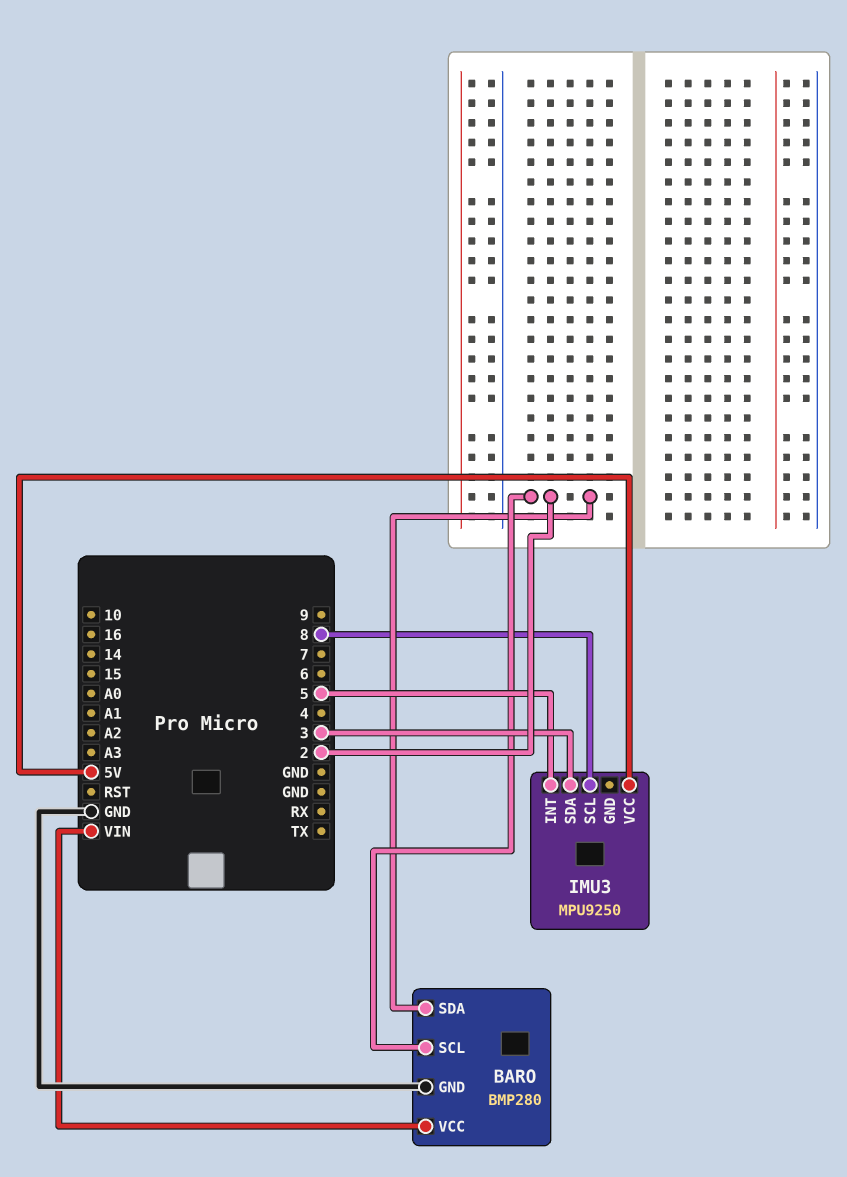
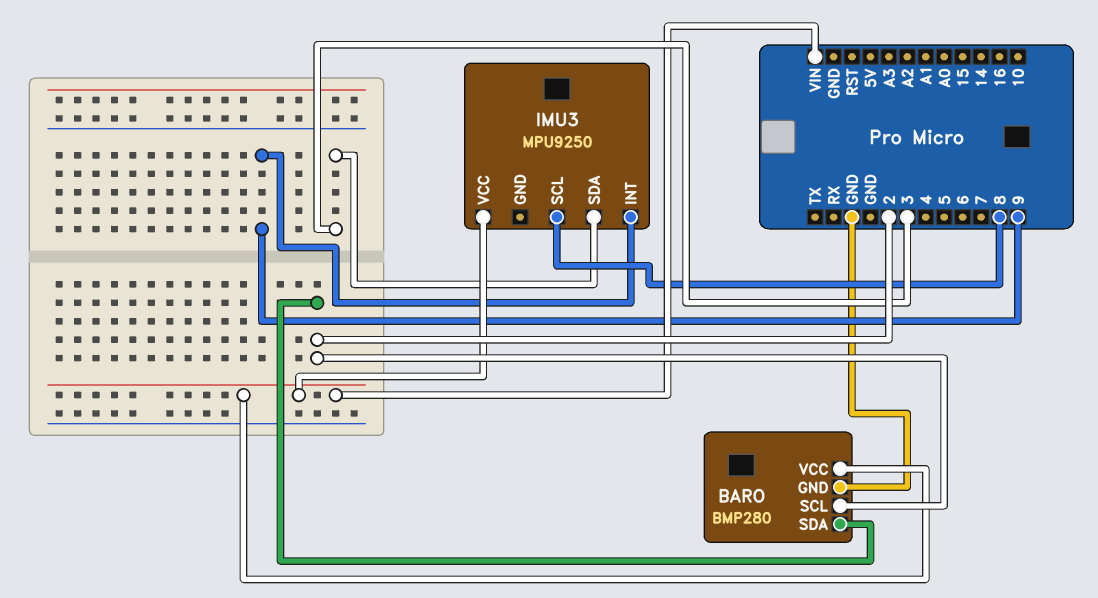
IMU3 pin INT: 5 -> 9
IMU3 pin VCC: 5V -> VIN

